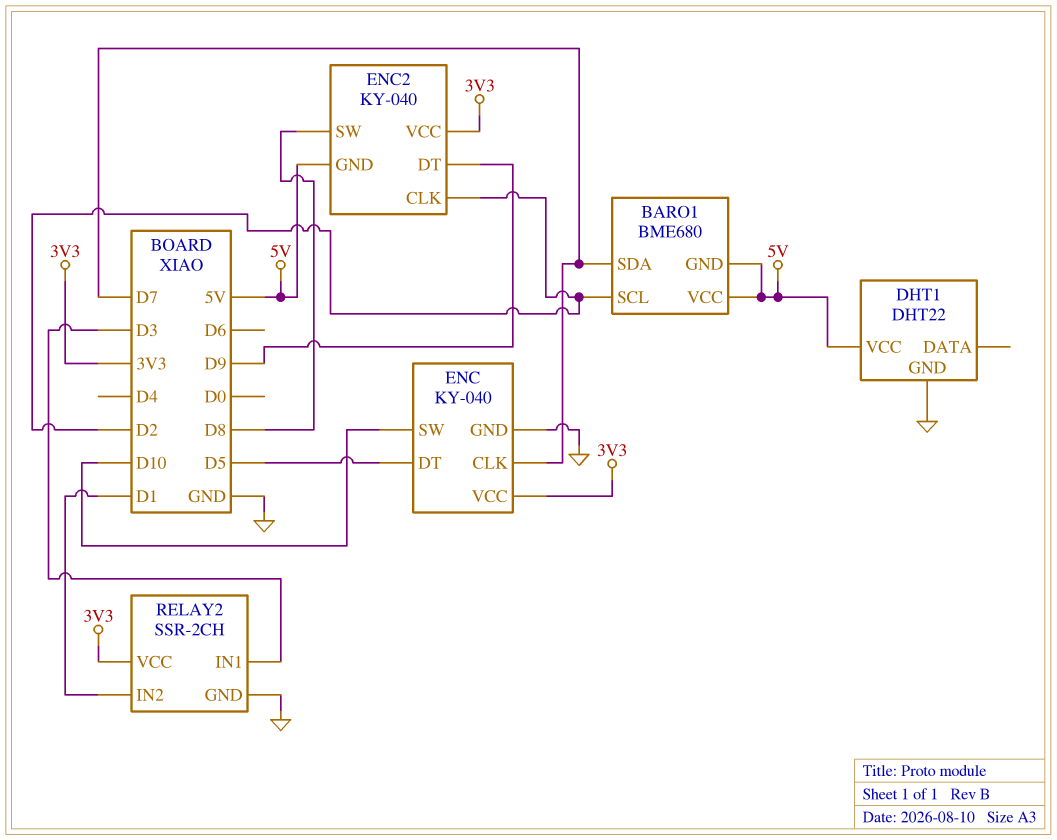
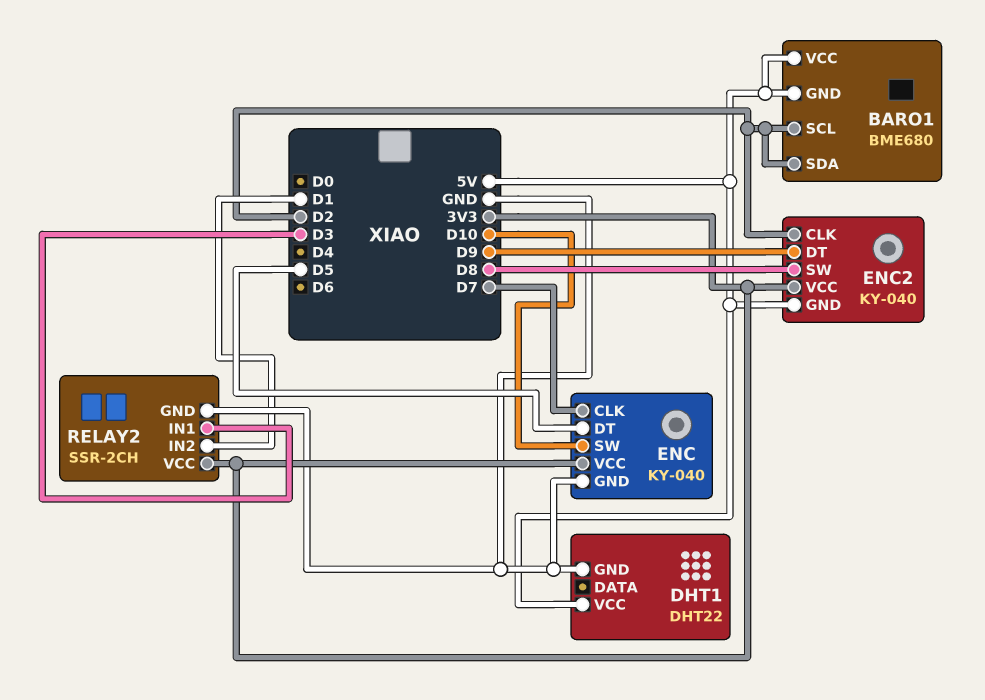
BARO1 pin SDA: D7 -> D2

